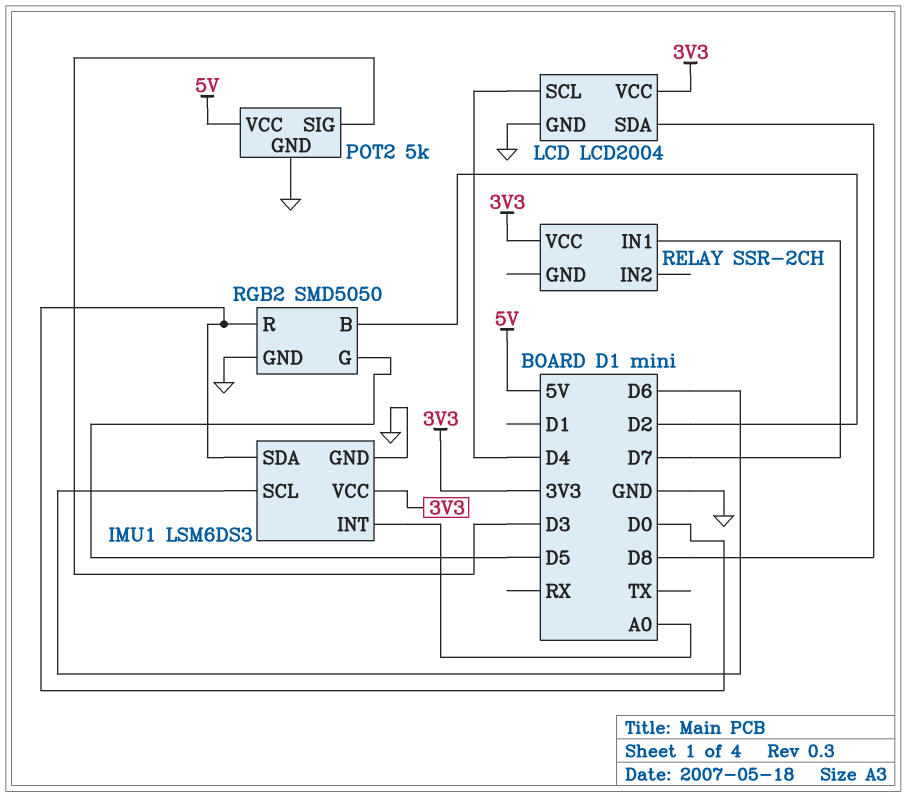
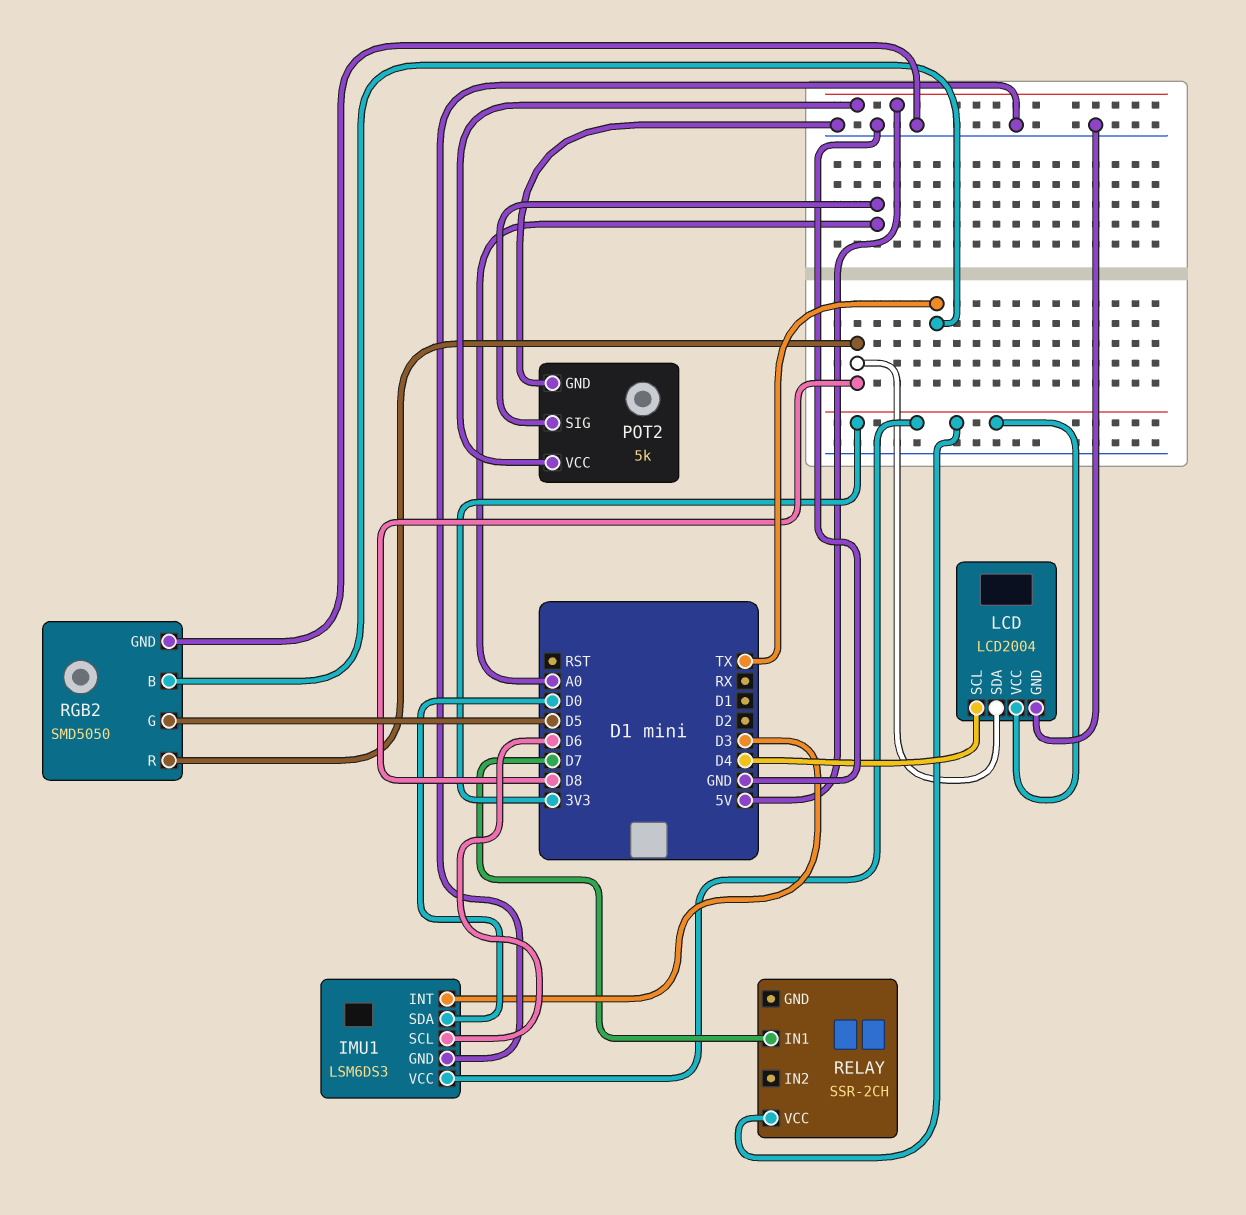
IMU1 pin INT: A0 -> D3
POT2 pin SIG: D3 -> A0
RGB2 pin B: D2 -> TX
RGB2 pin R: D0 -> D8

